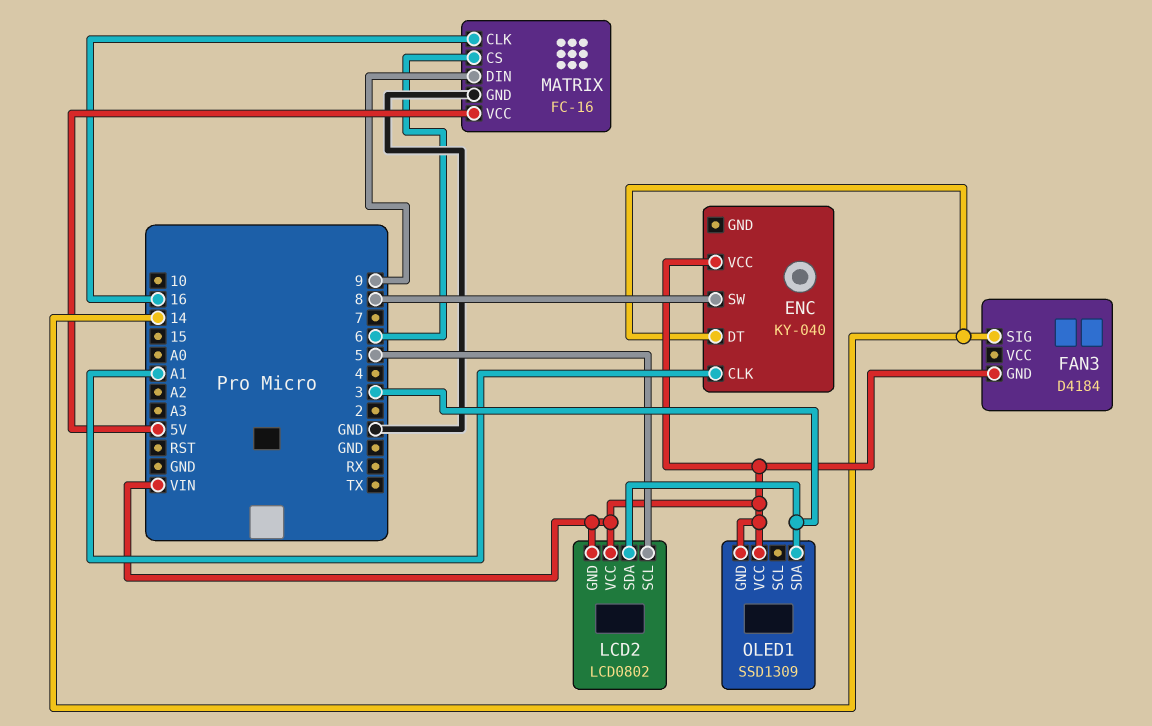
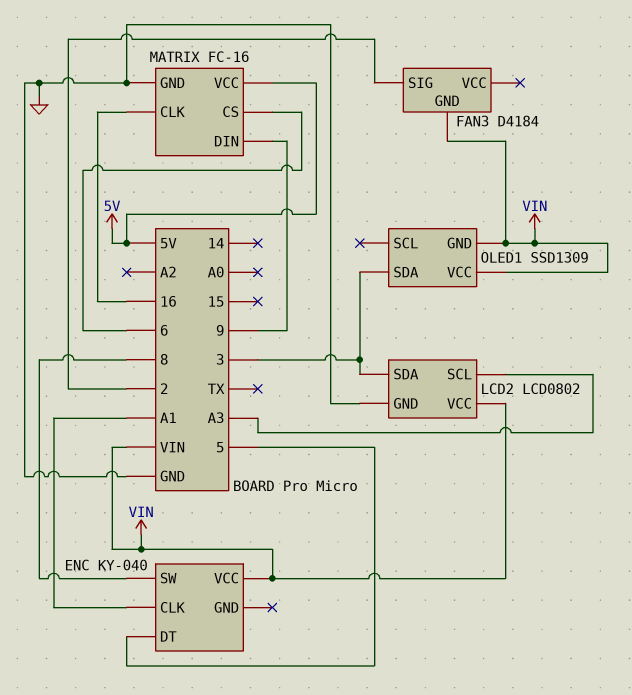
ENC pin DT: 14 -> 5
FAN3 pin SIG: 14 -> 2
LCD2 pin GND: VIN -> GND
LCD2 pin SCL: 5 -> A3

